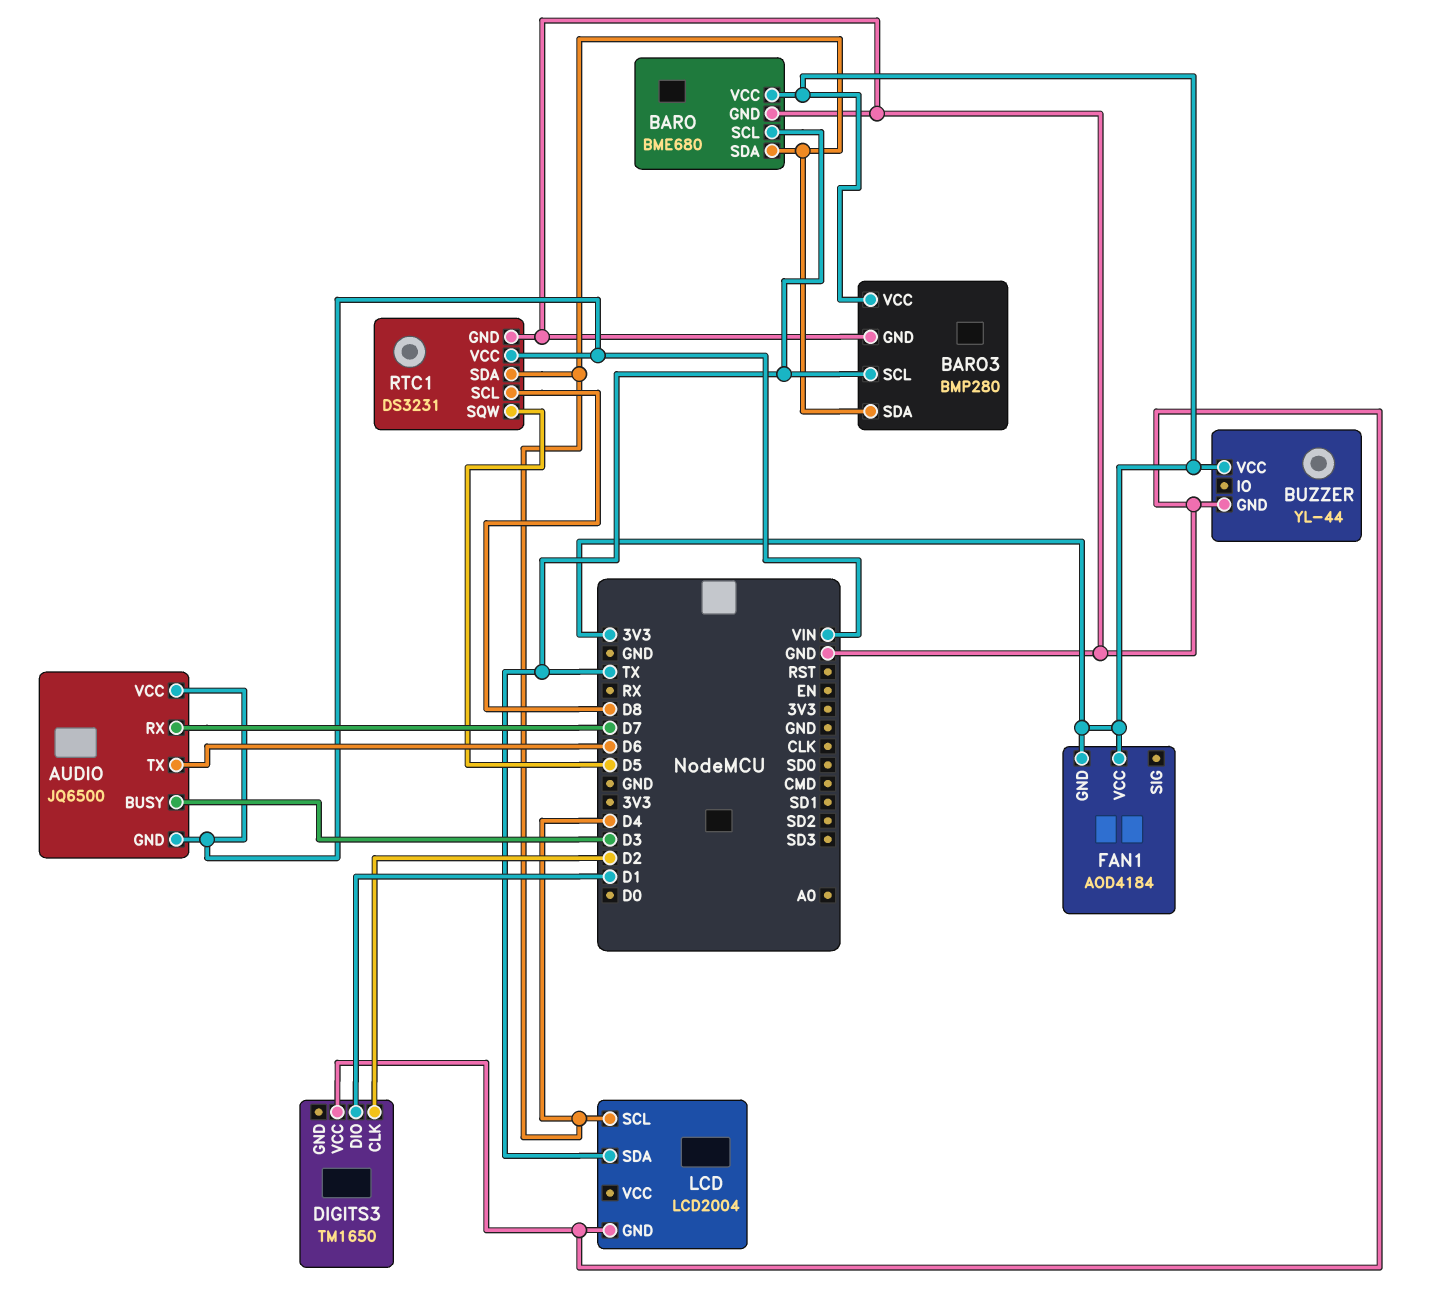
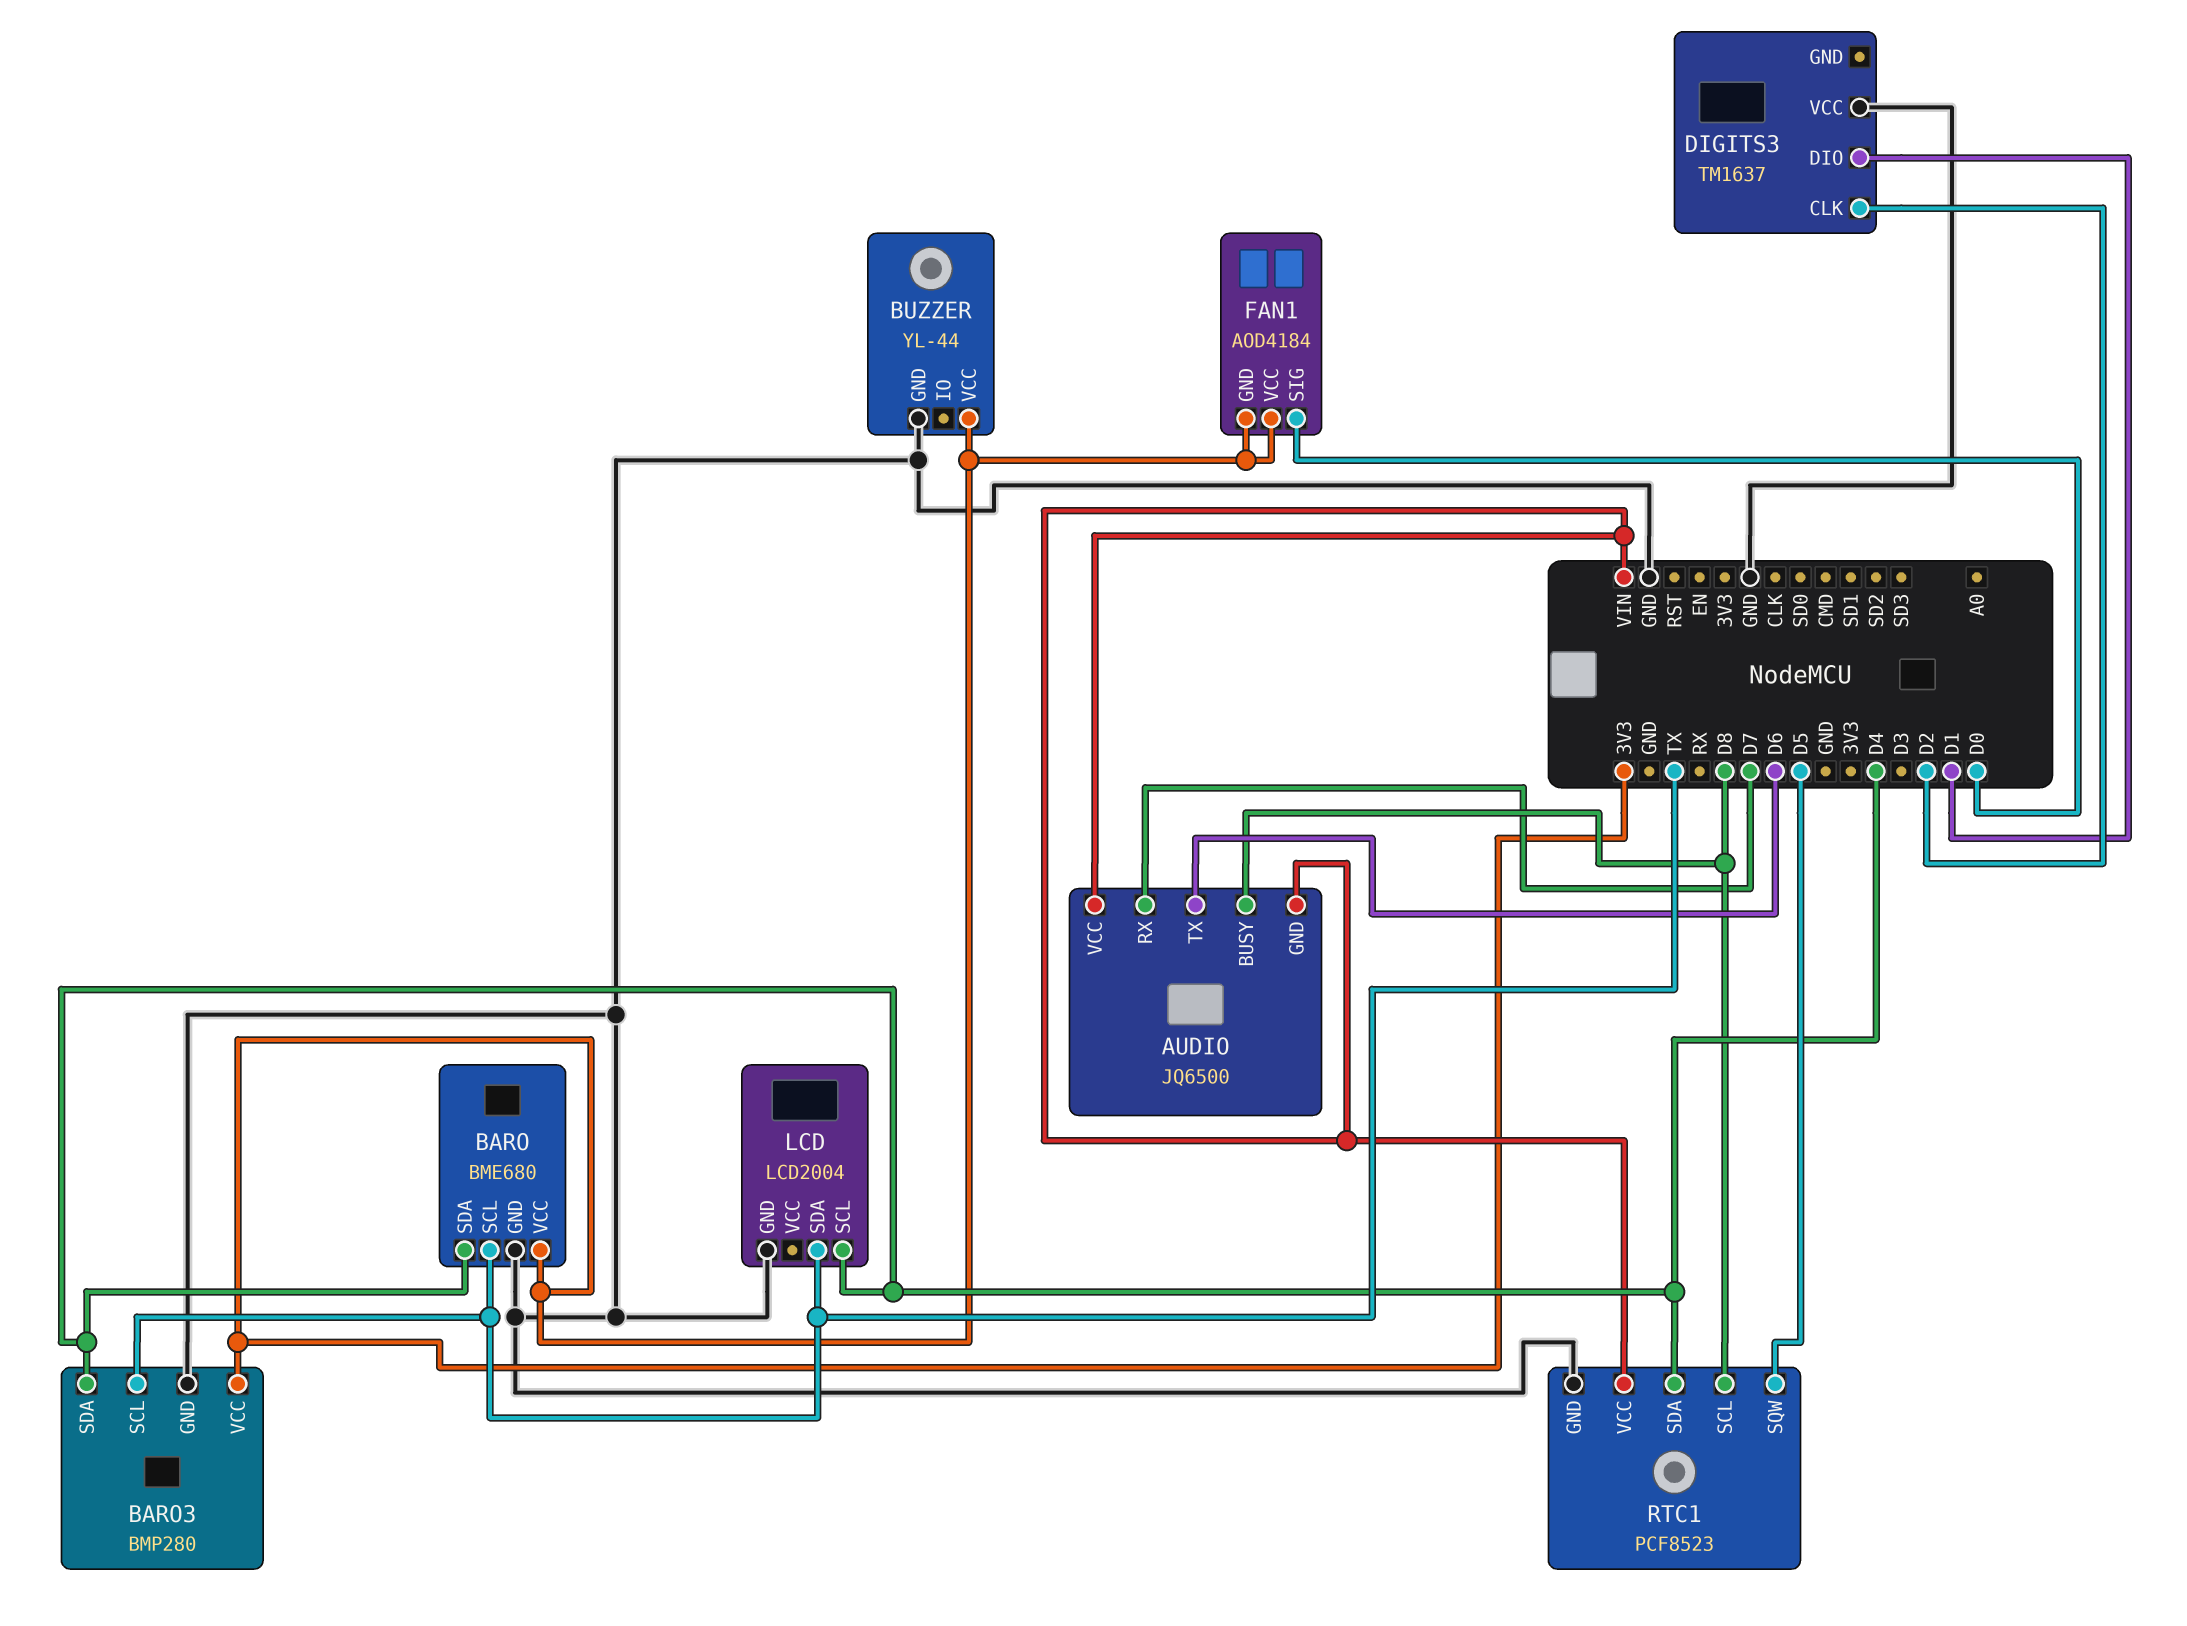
AUDIO pin BUSY: D3 -> D8
DIGITS3: TM1650 -> TM1637
FAN1 pin SIG: none -> D0
RTC1: DS3231 -> PCF8523

